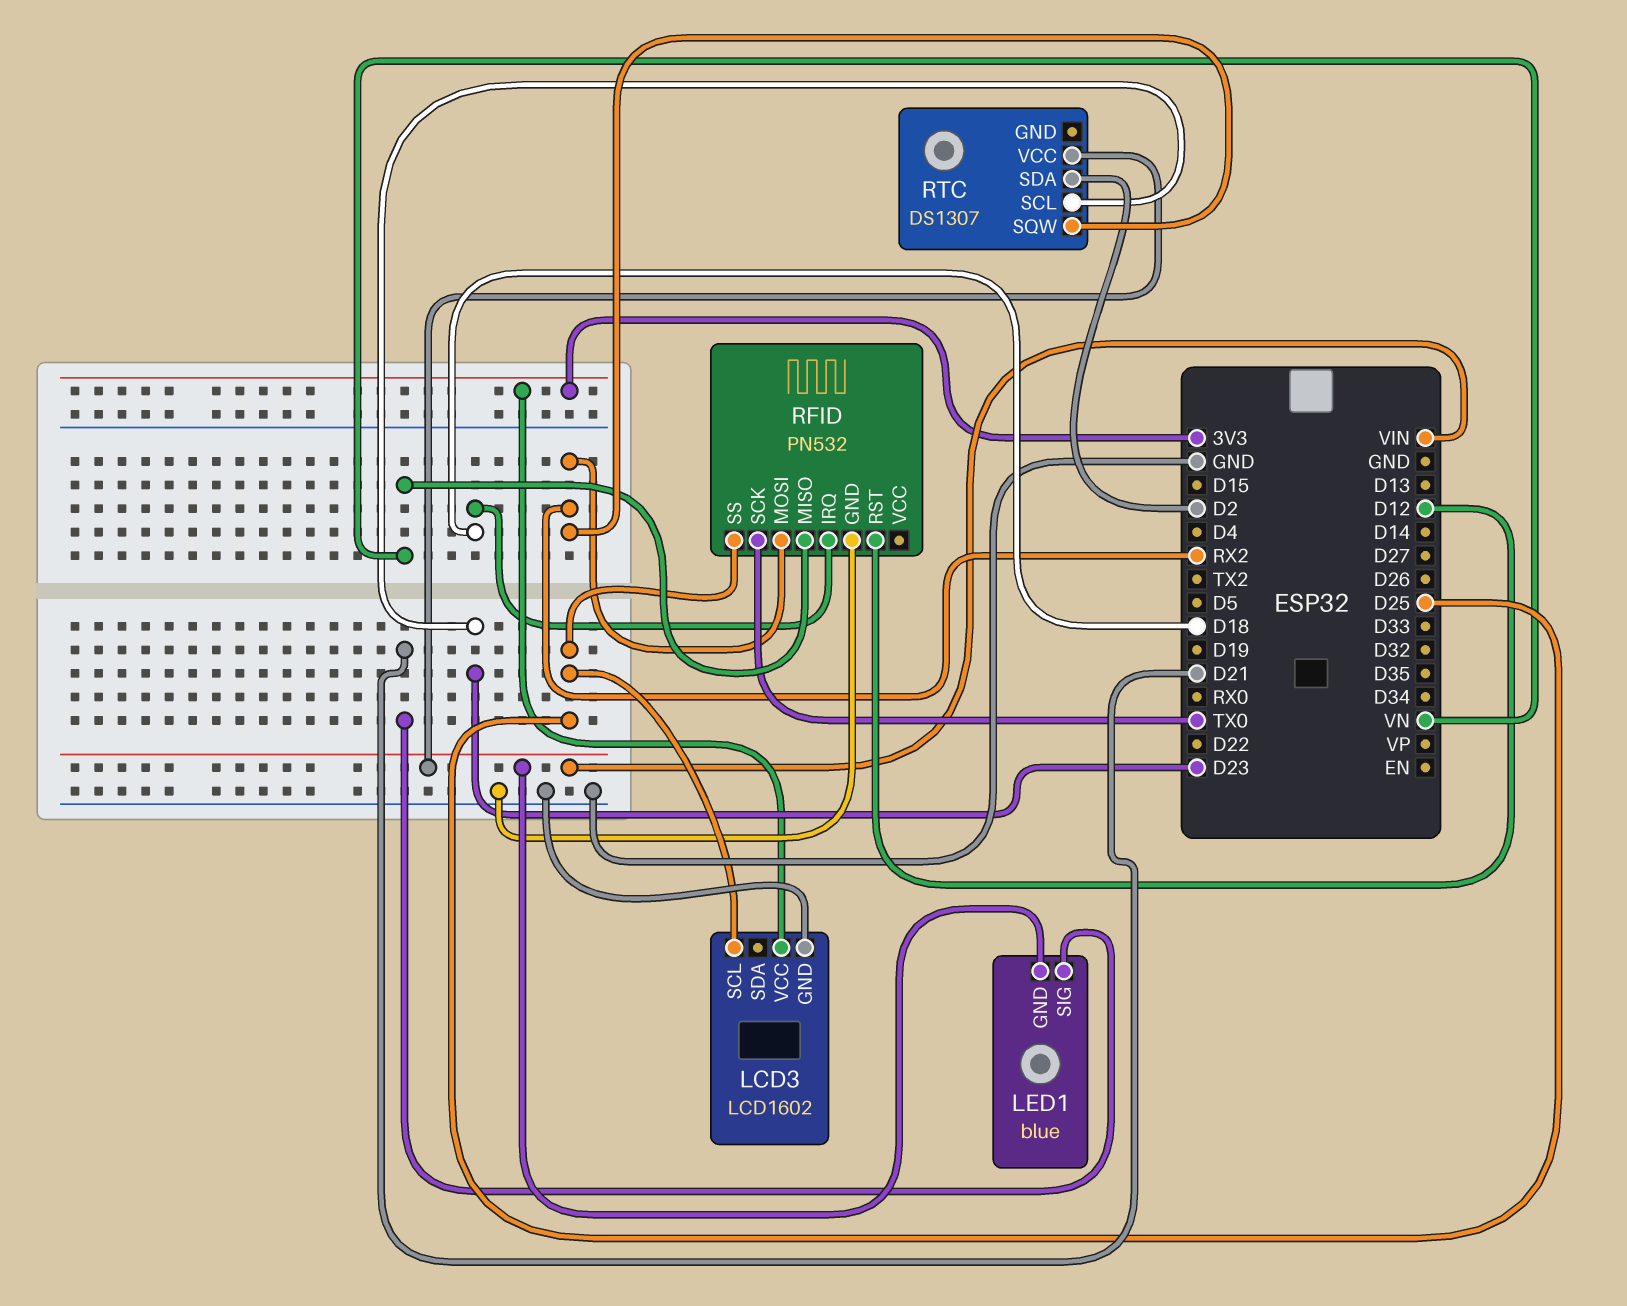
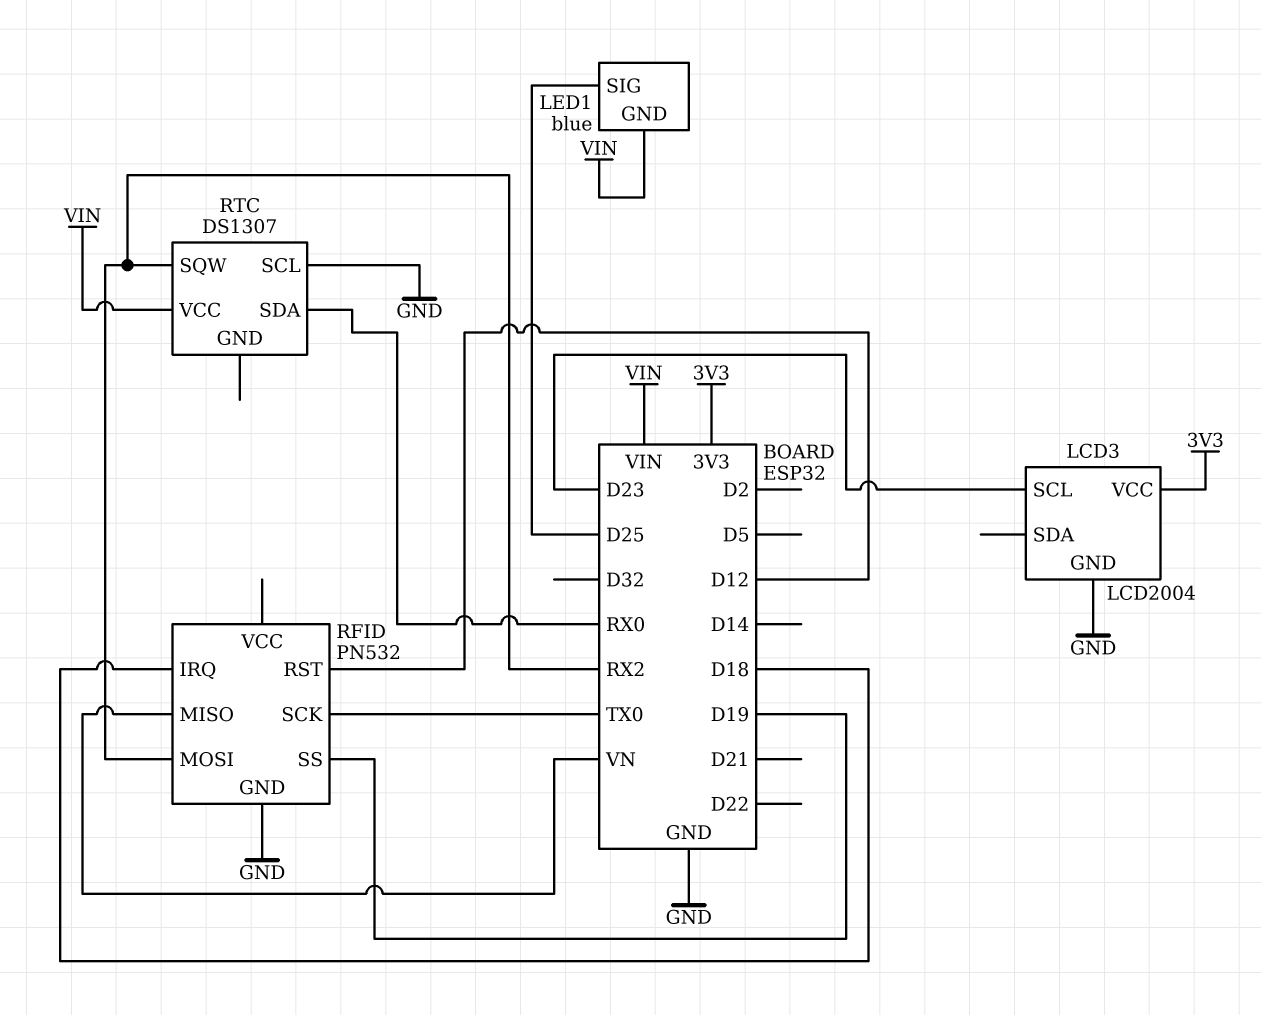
LCD3: LCD1602 -> LCD2004
LCD3 pin SCL: D25 -> D23
LED1 pin SIG: D21 -> D25
RFID pin SS: D25 -> D19
RTC pin SCL: D23 -> GND
RTC pin SDA: D2 -> RX0

